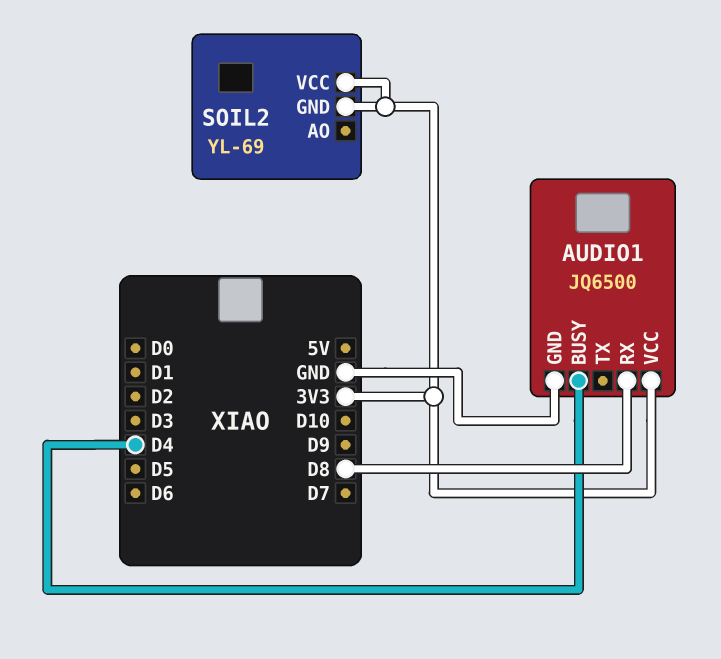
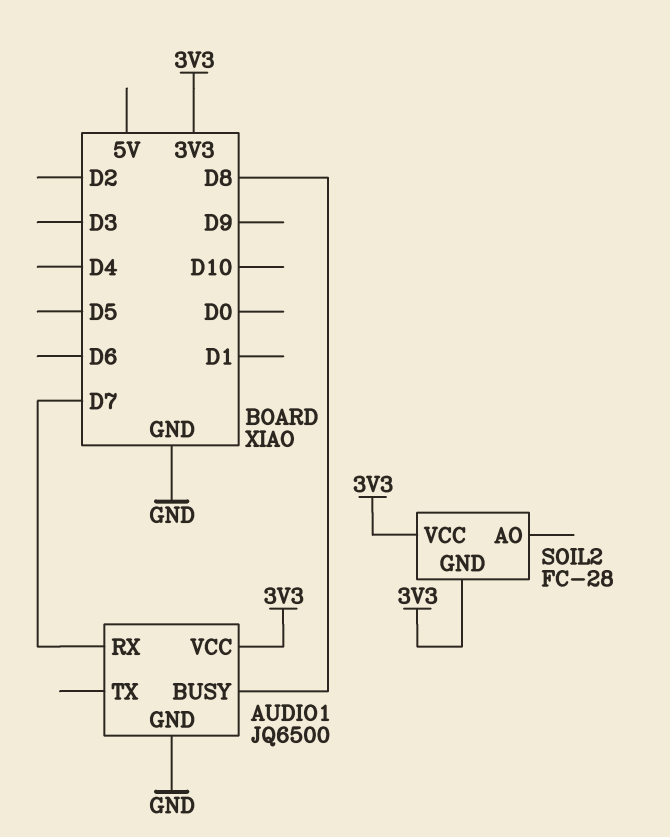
AUDIO1 pin BUSY: D4 -> D8
AUDIO1 pin RX: D8 -> D7
SOIL2: YL-69 -> FC-28

